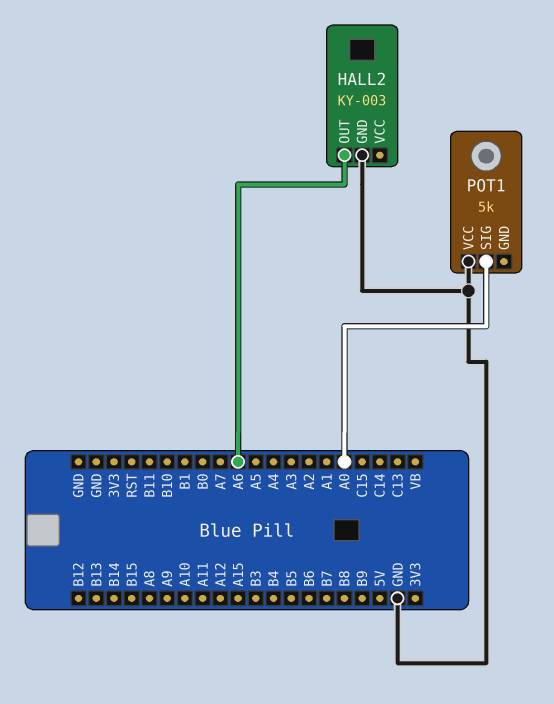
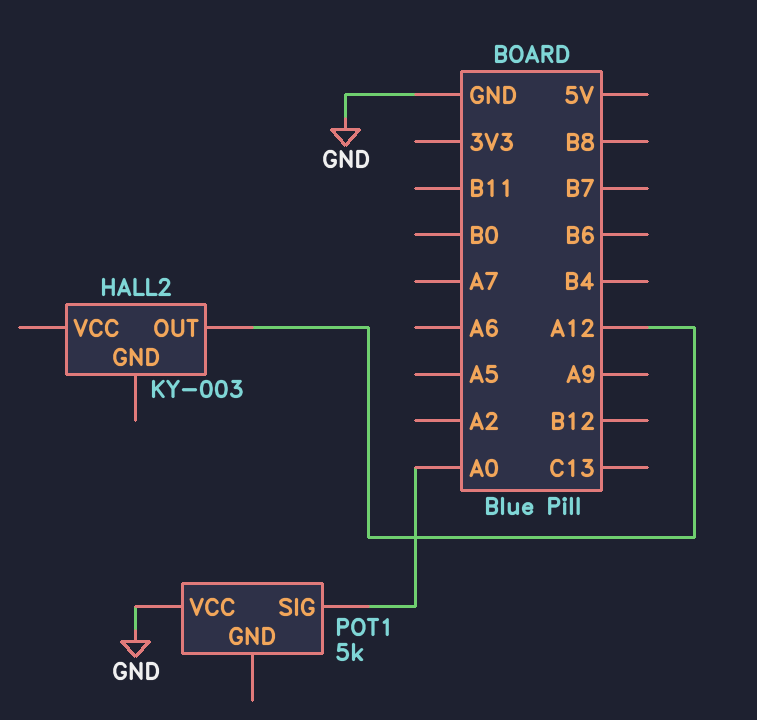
HALL2 pin GND: GND -> none
HALL2 pin OUT: A6 -> A12

